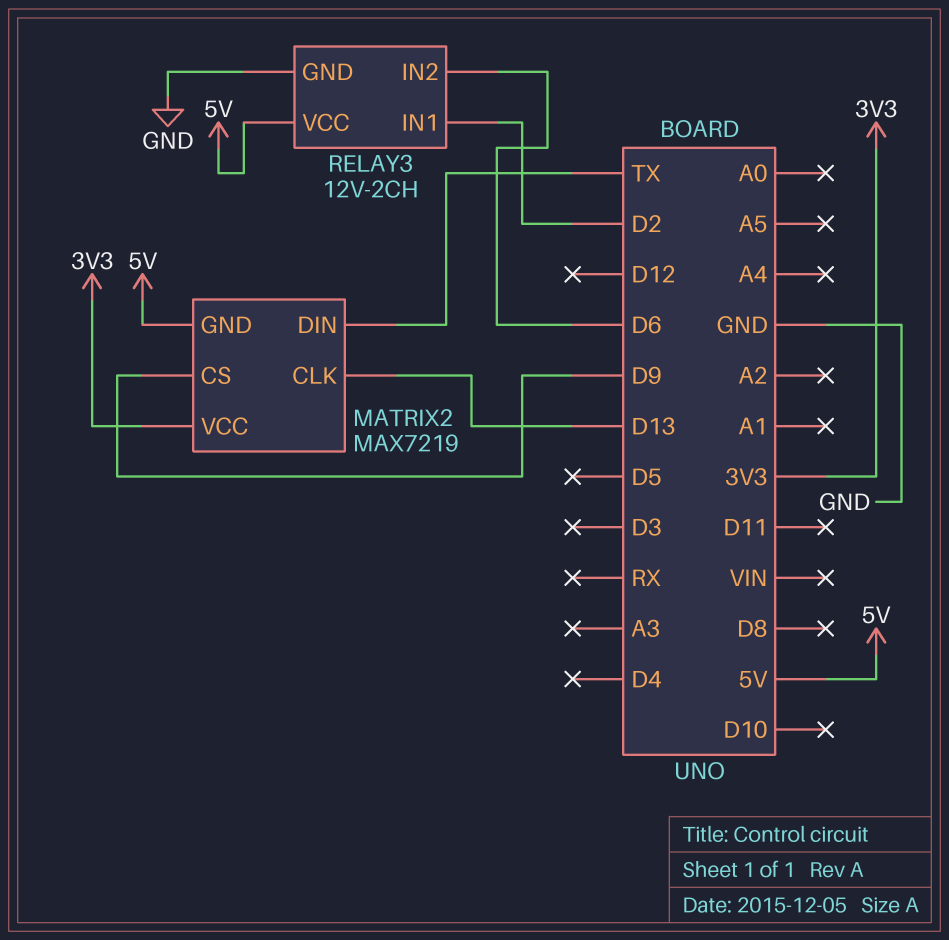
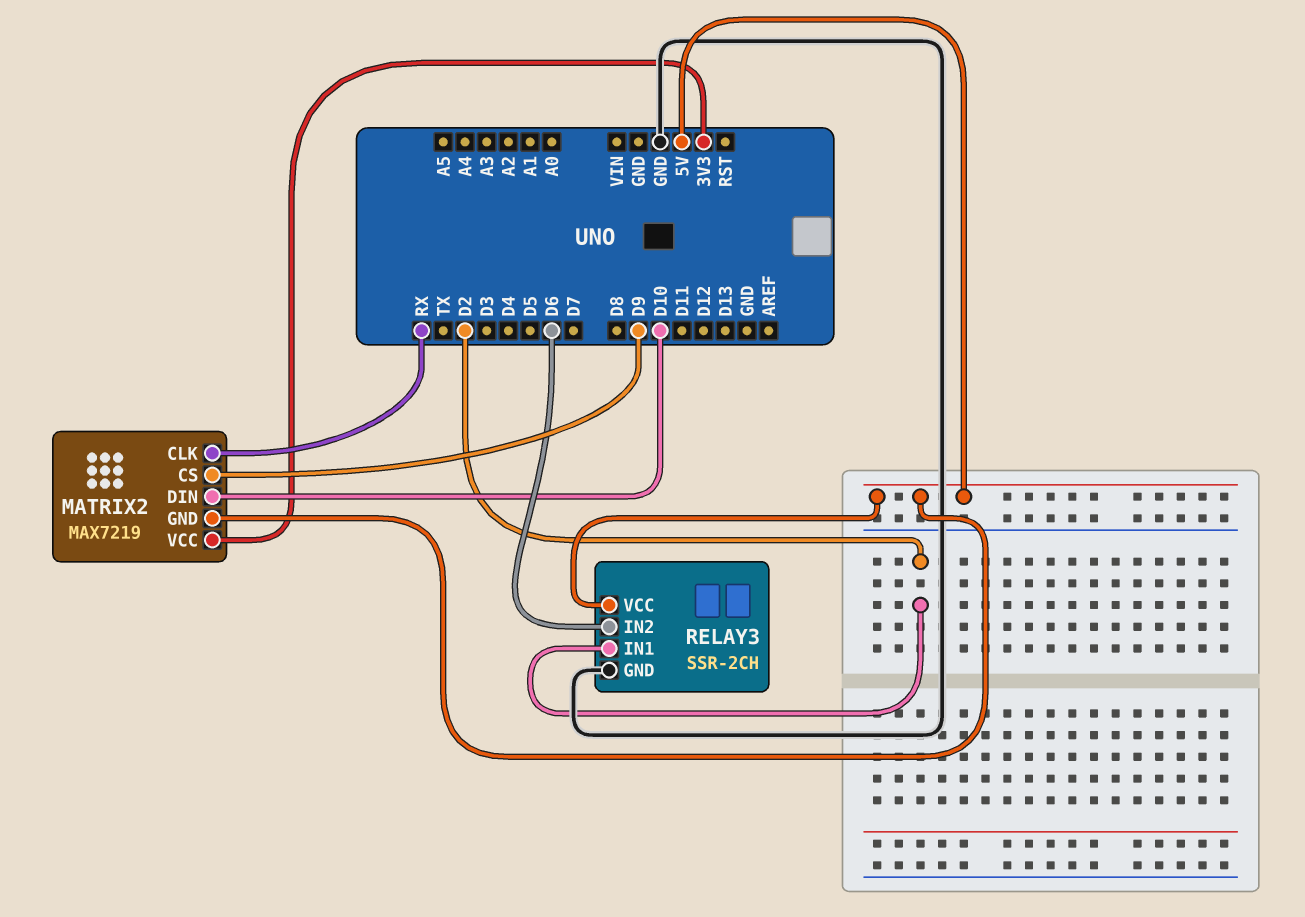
MATRIX2 pin CLK: D13 -> RX
MATRIX2 pin DIN: TX -> D10
RELAY3: 12V-2CH -> SSR-2CH

